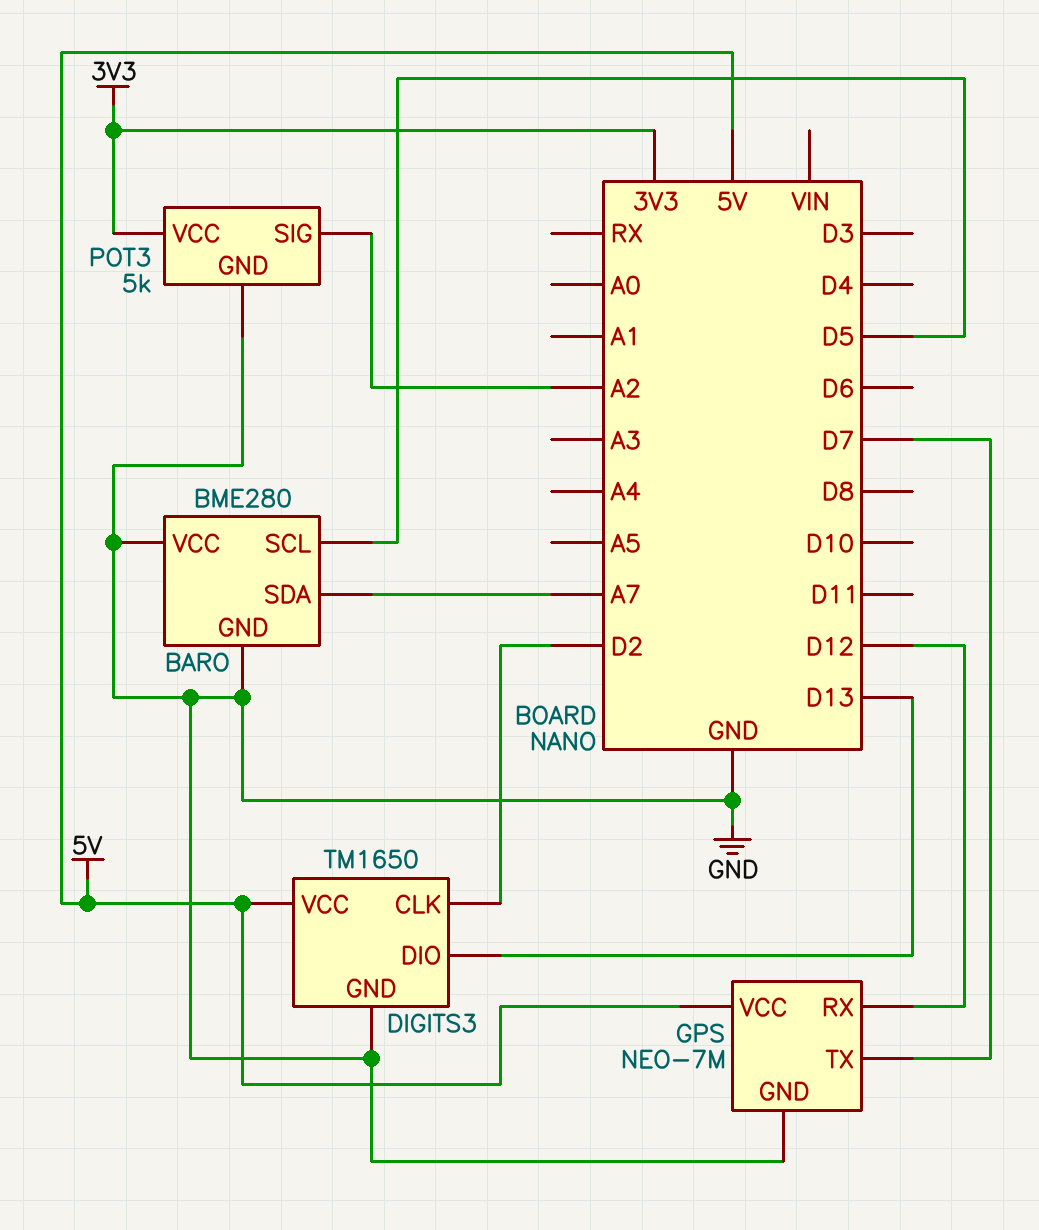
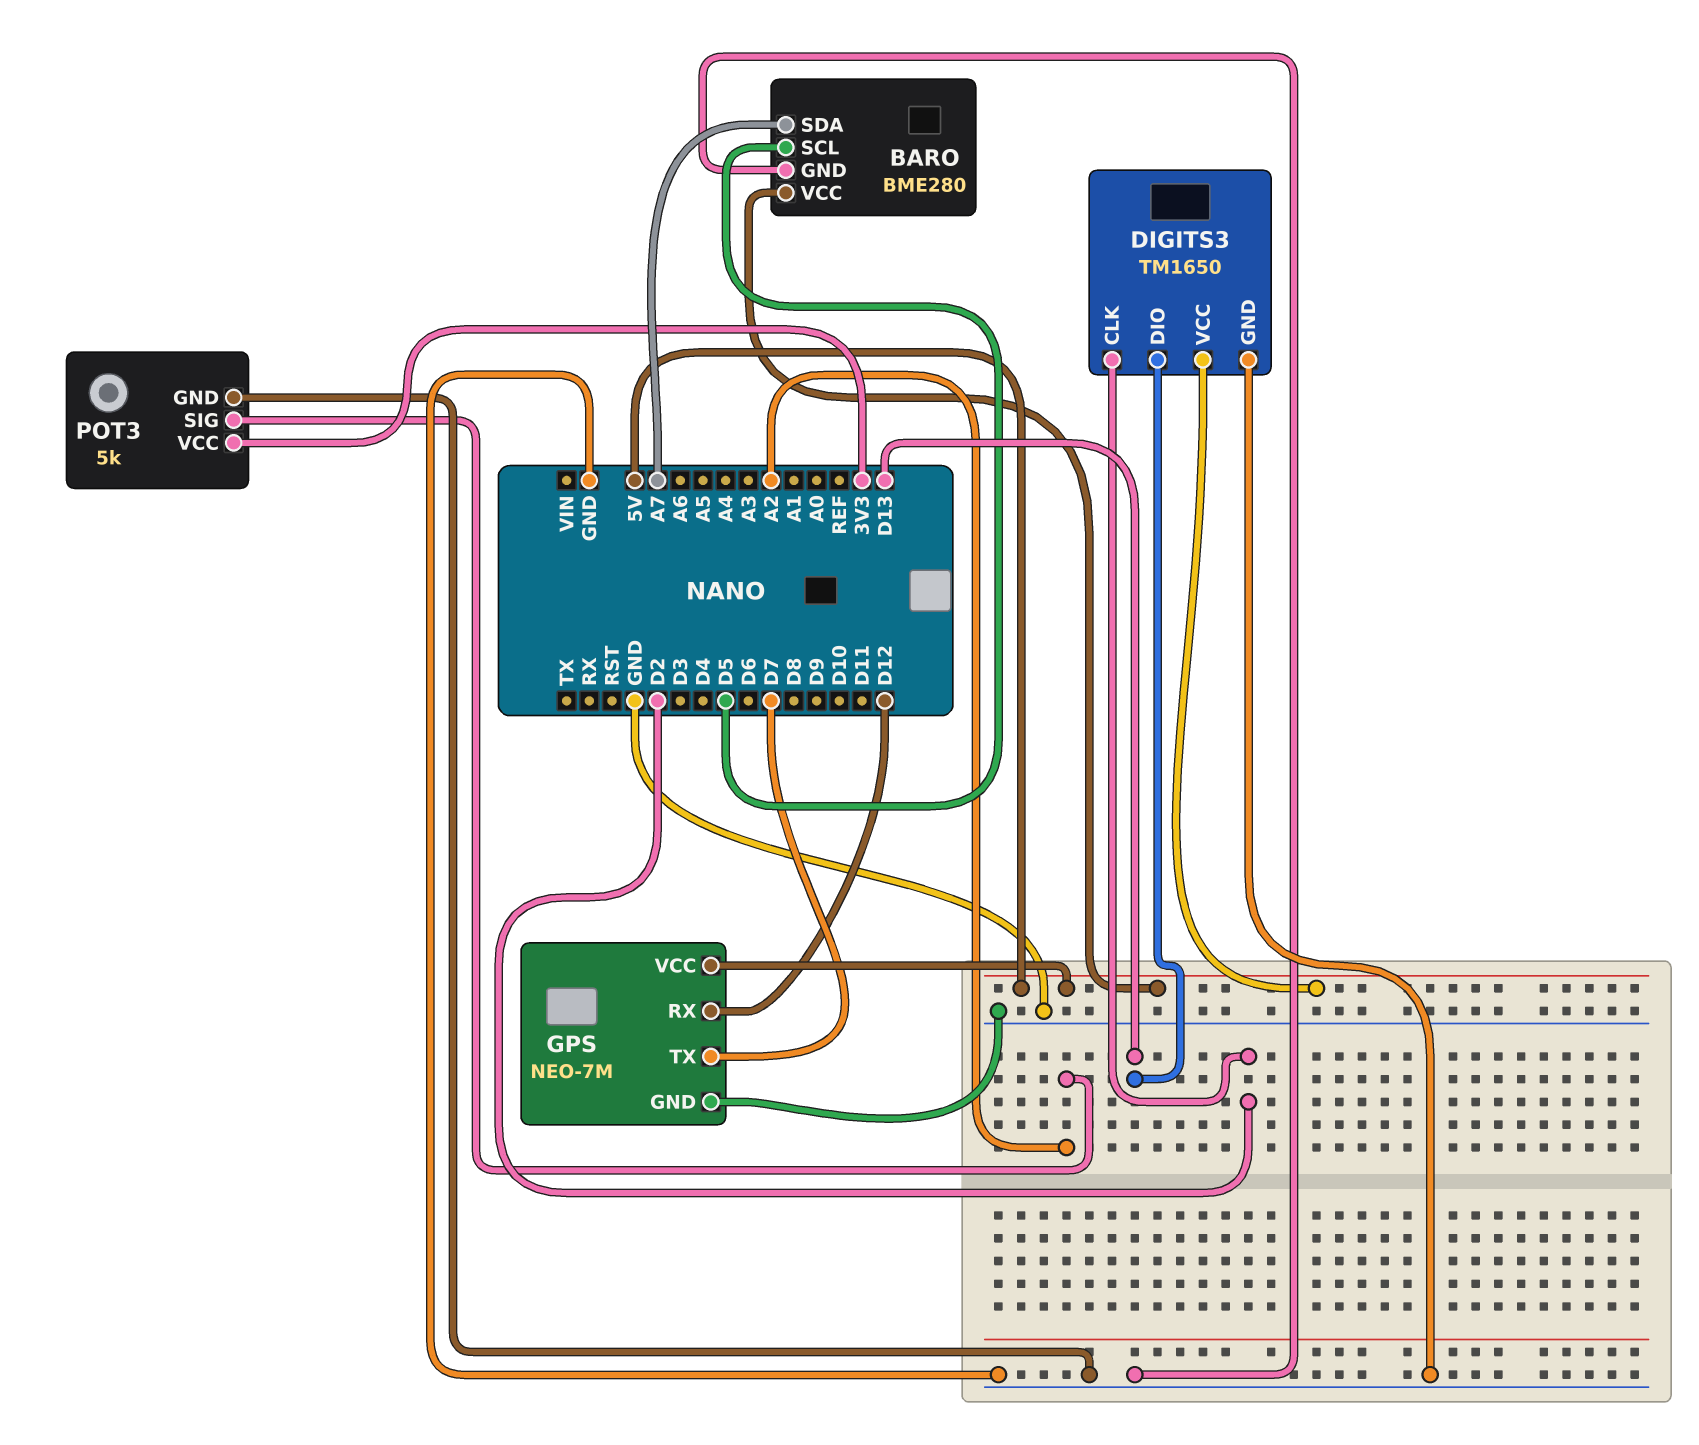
BARO pin VCC: GND -> 5V

